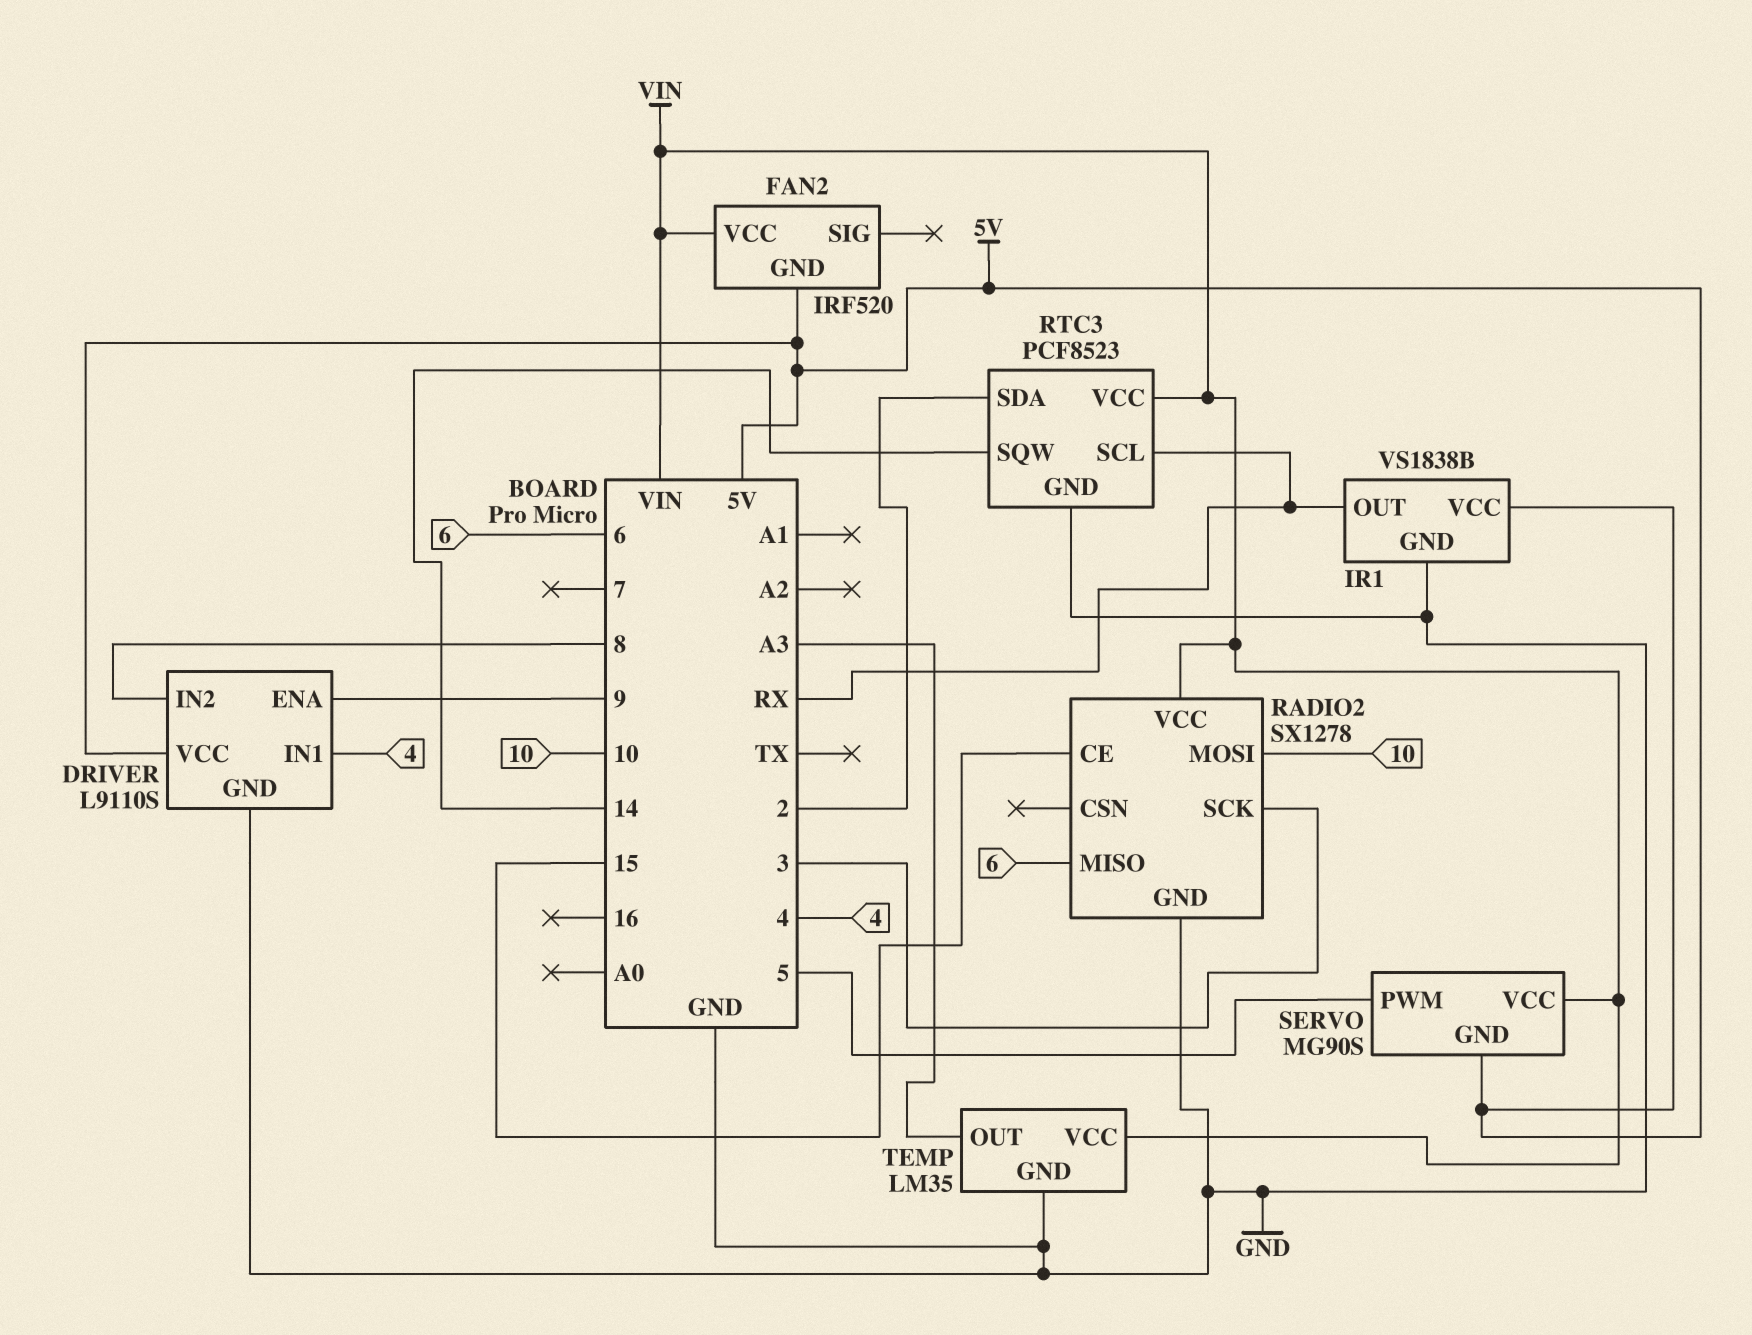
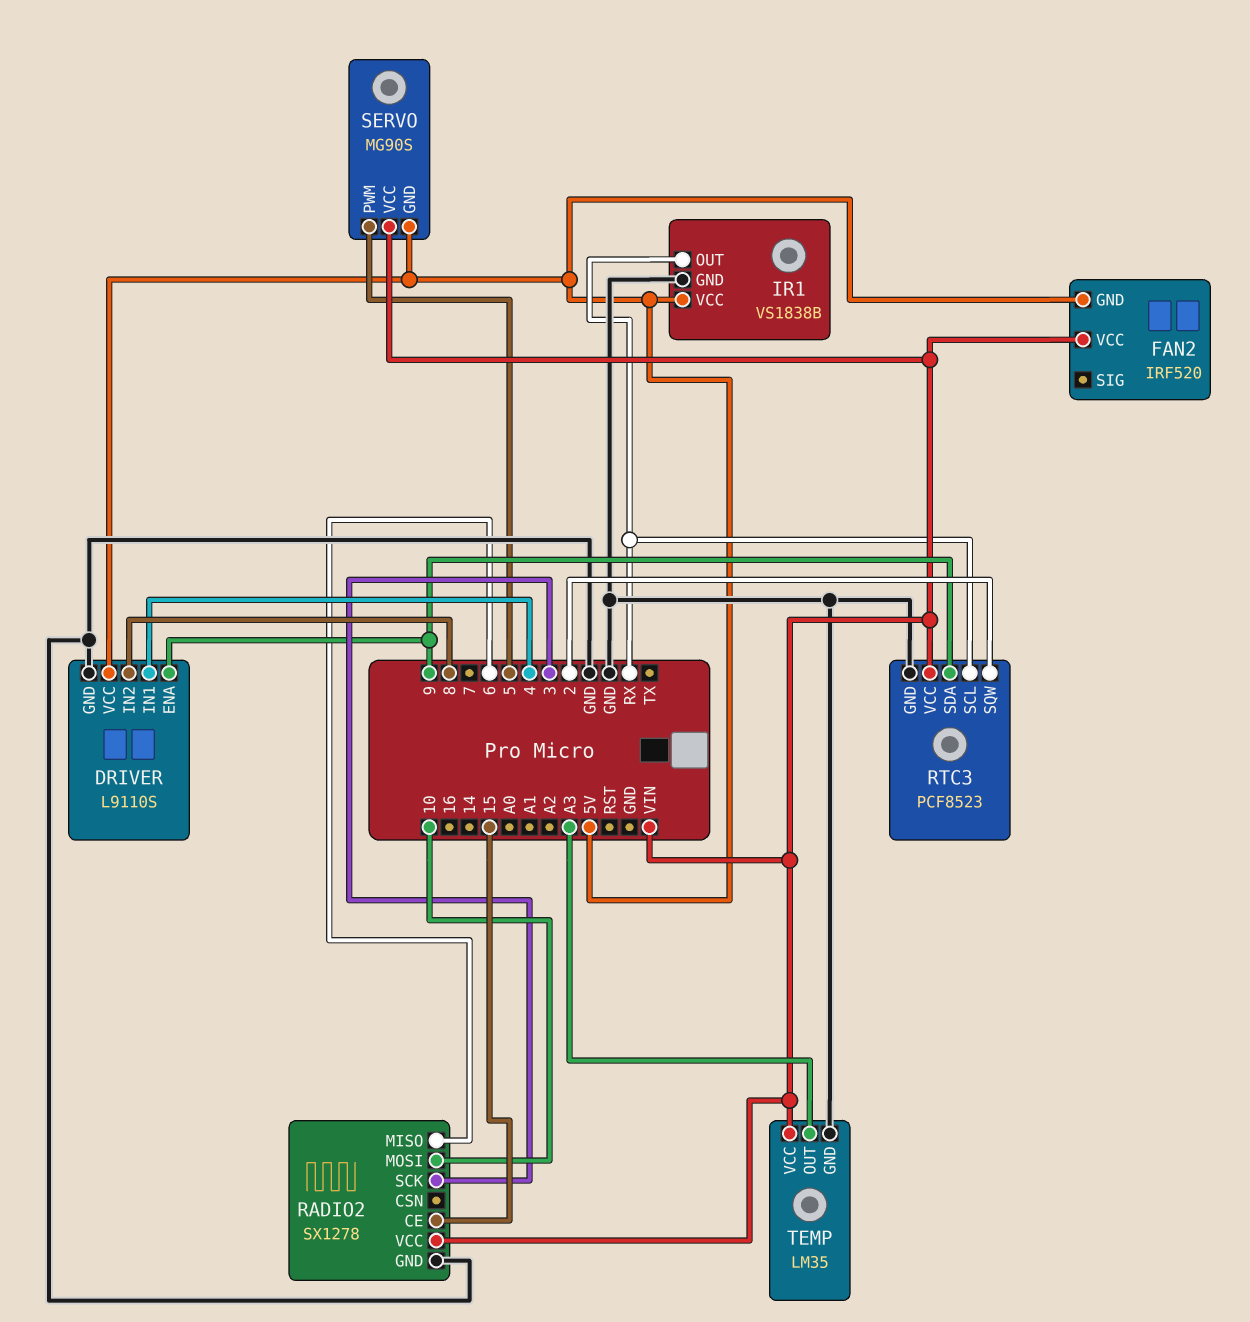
RTC3 pin SDA: 2 -> 9
RTC3 pin SQW: 14 -> 2

